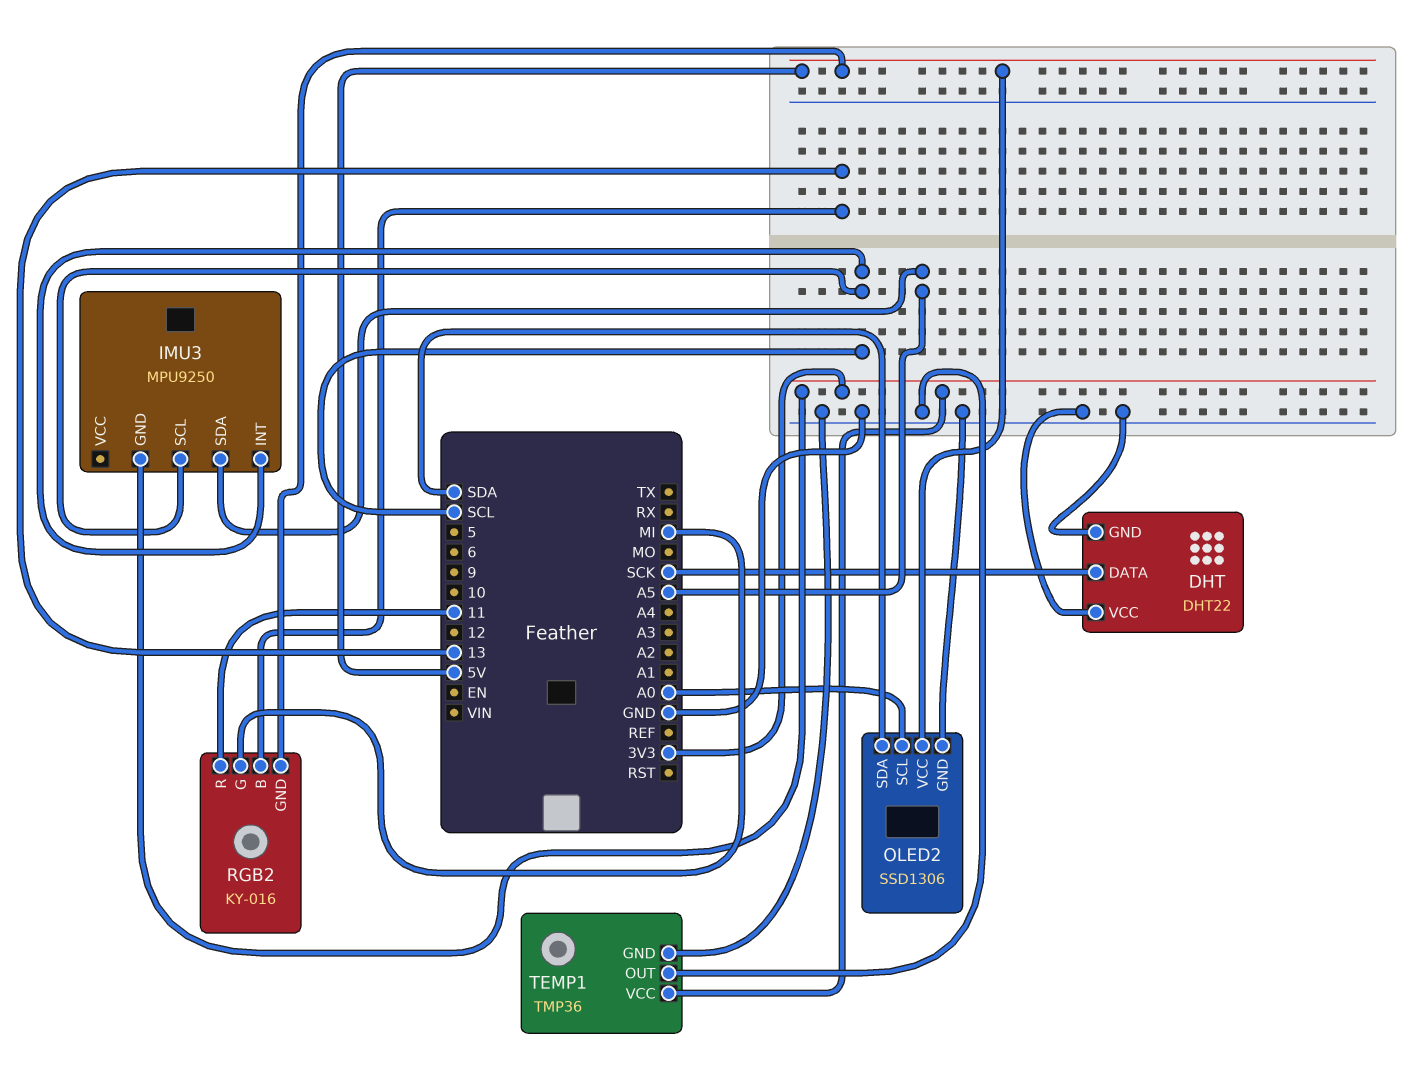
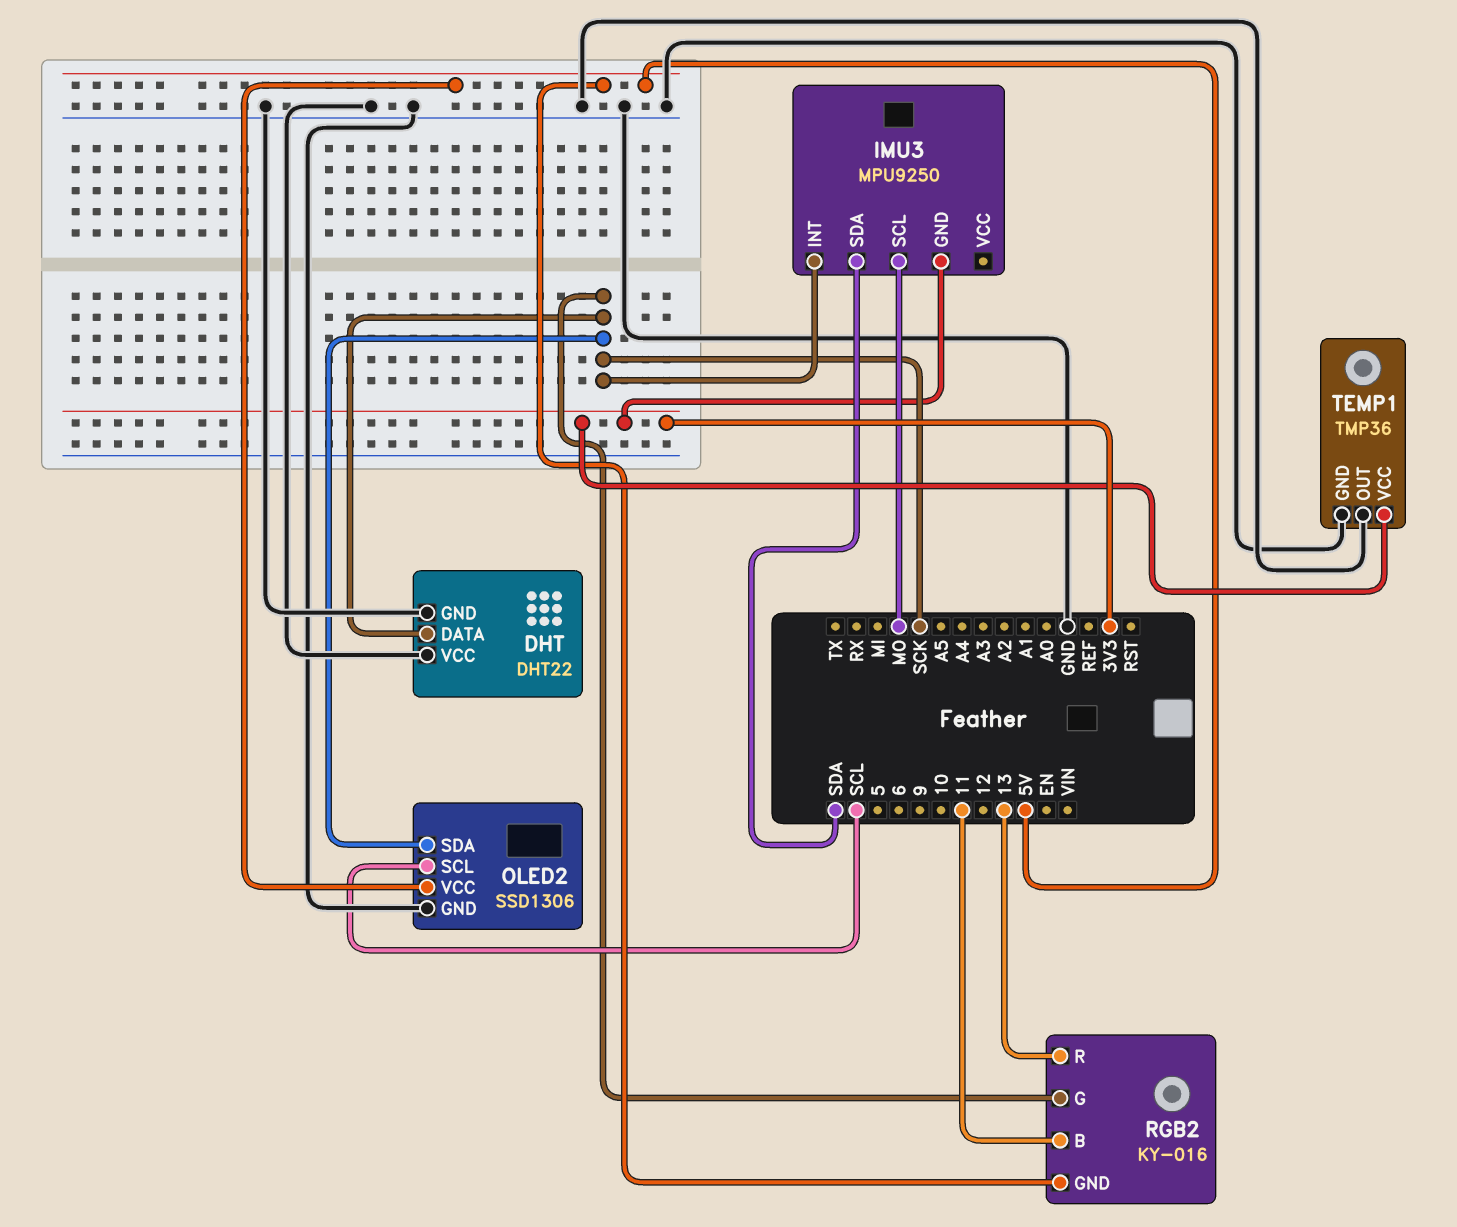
IMU3 pin INT: SCL -> SCK
IMU3 pin SCL: SCL -> MO
IMU3 pin SDA: A5 -> SDA
OLED2 pin SCL: A0 -> SCL
OLED2 pin SDA: SDA -> SCK
RGB2 pin B: 13 -> 11
RGB2 pin G: MI -> SCK
RGB2 pin R: 11 -> 13

